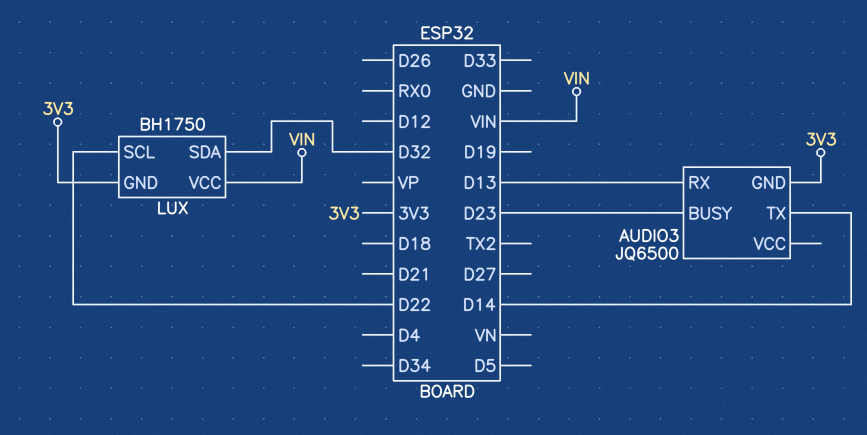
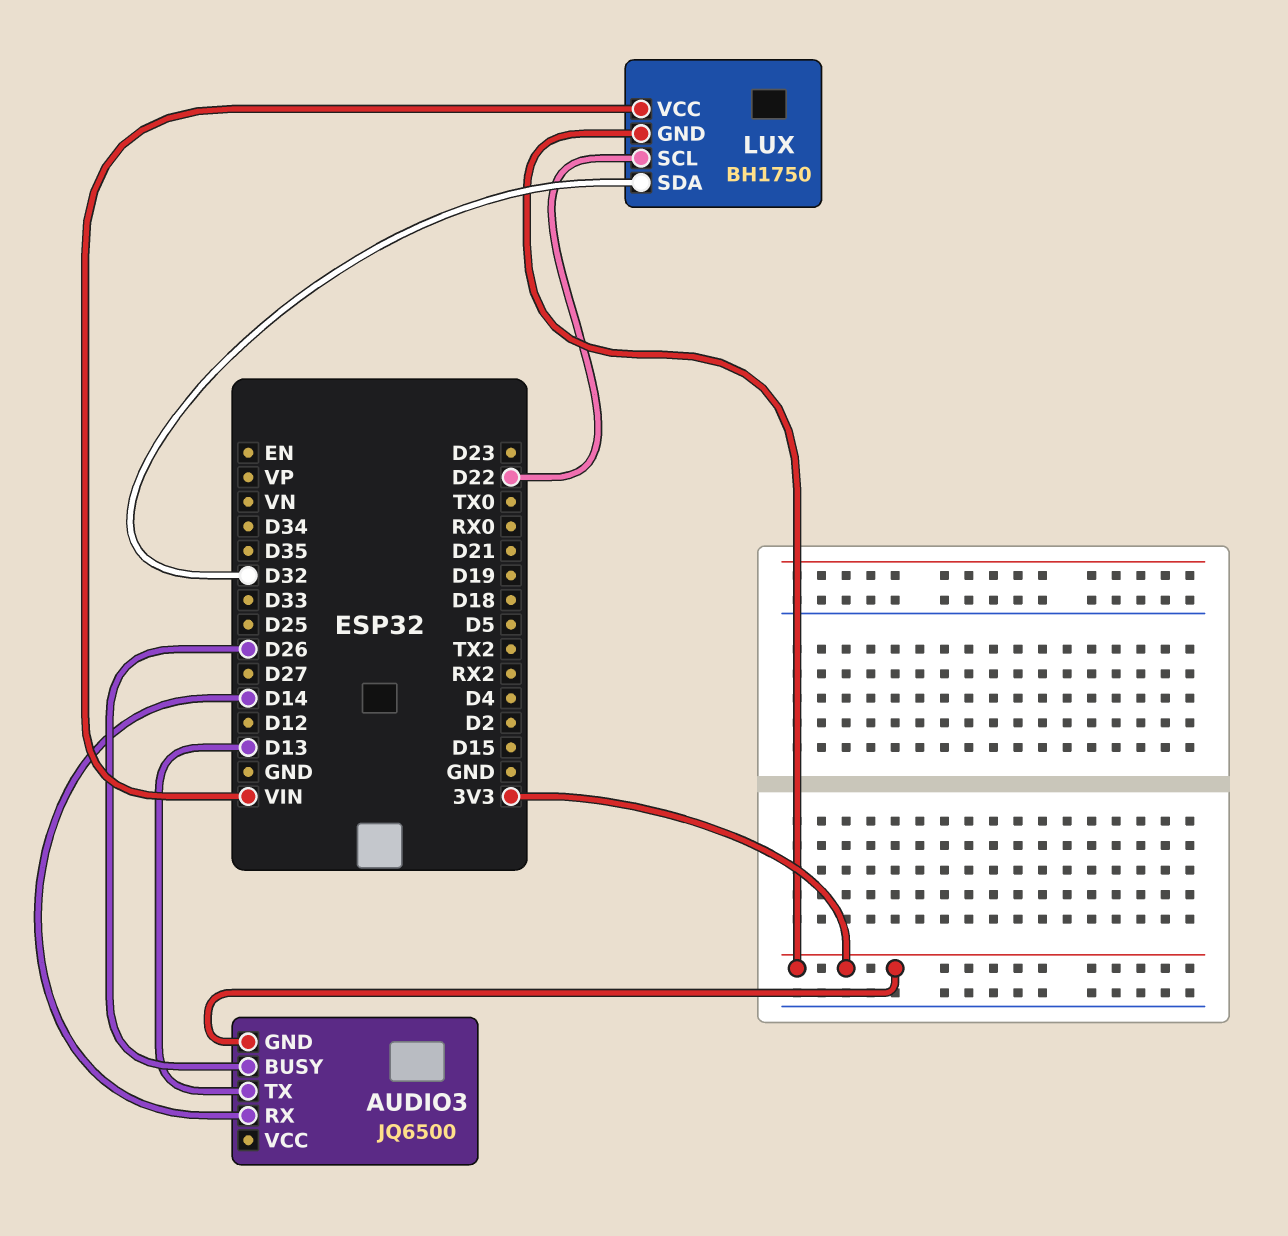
AUDIO3 pin BUSY: D23 -> D26
AUDIO3 pin RX: D13 -> D14
AUDIO3 pin TX: D14 -> D13

